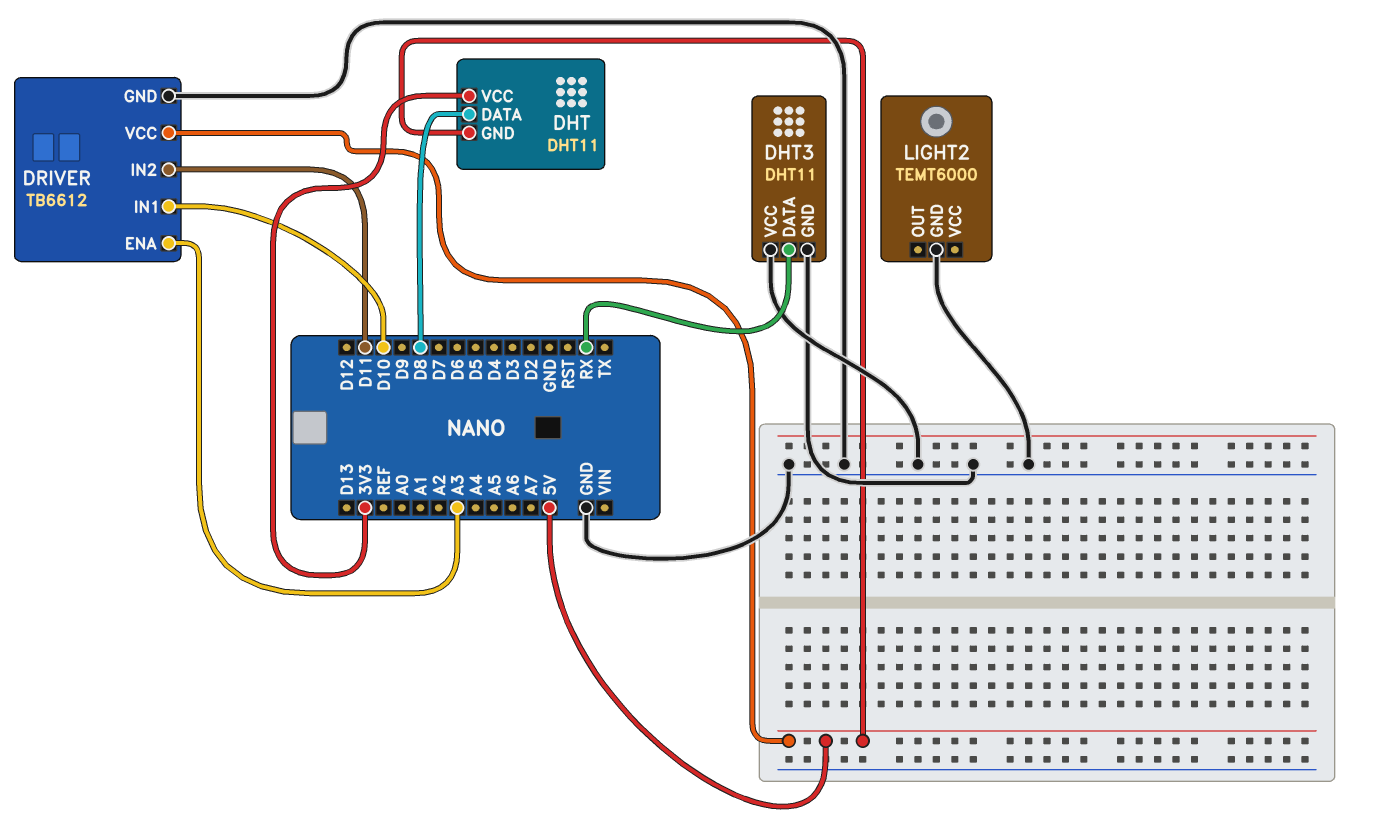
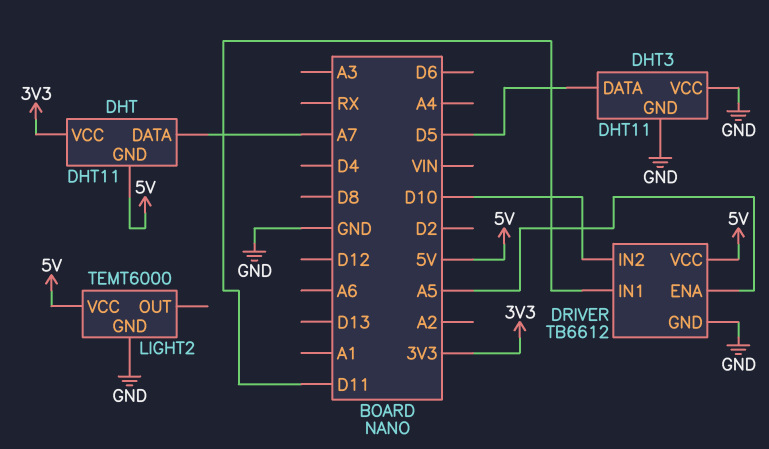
DHT pin DATA: D8 -> A7
DHT3 pin DATA: RX -> D5
DRIVER pin ENA: A3 -> A5
DRIVER pin IN1: D10 -> D11
DRIVER pin IN2: D11 -> D10
LIGHT2 pin VCC: none -> 5V

